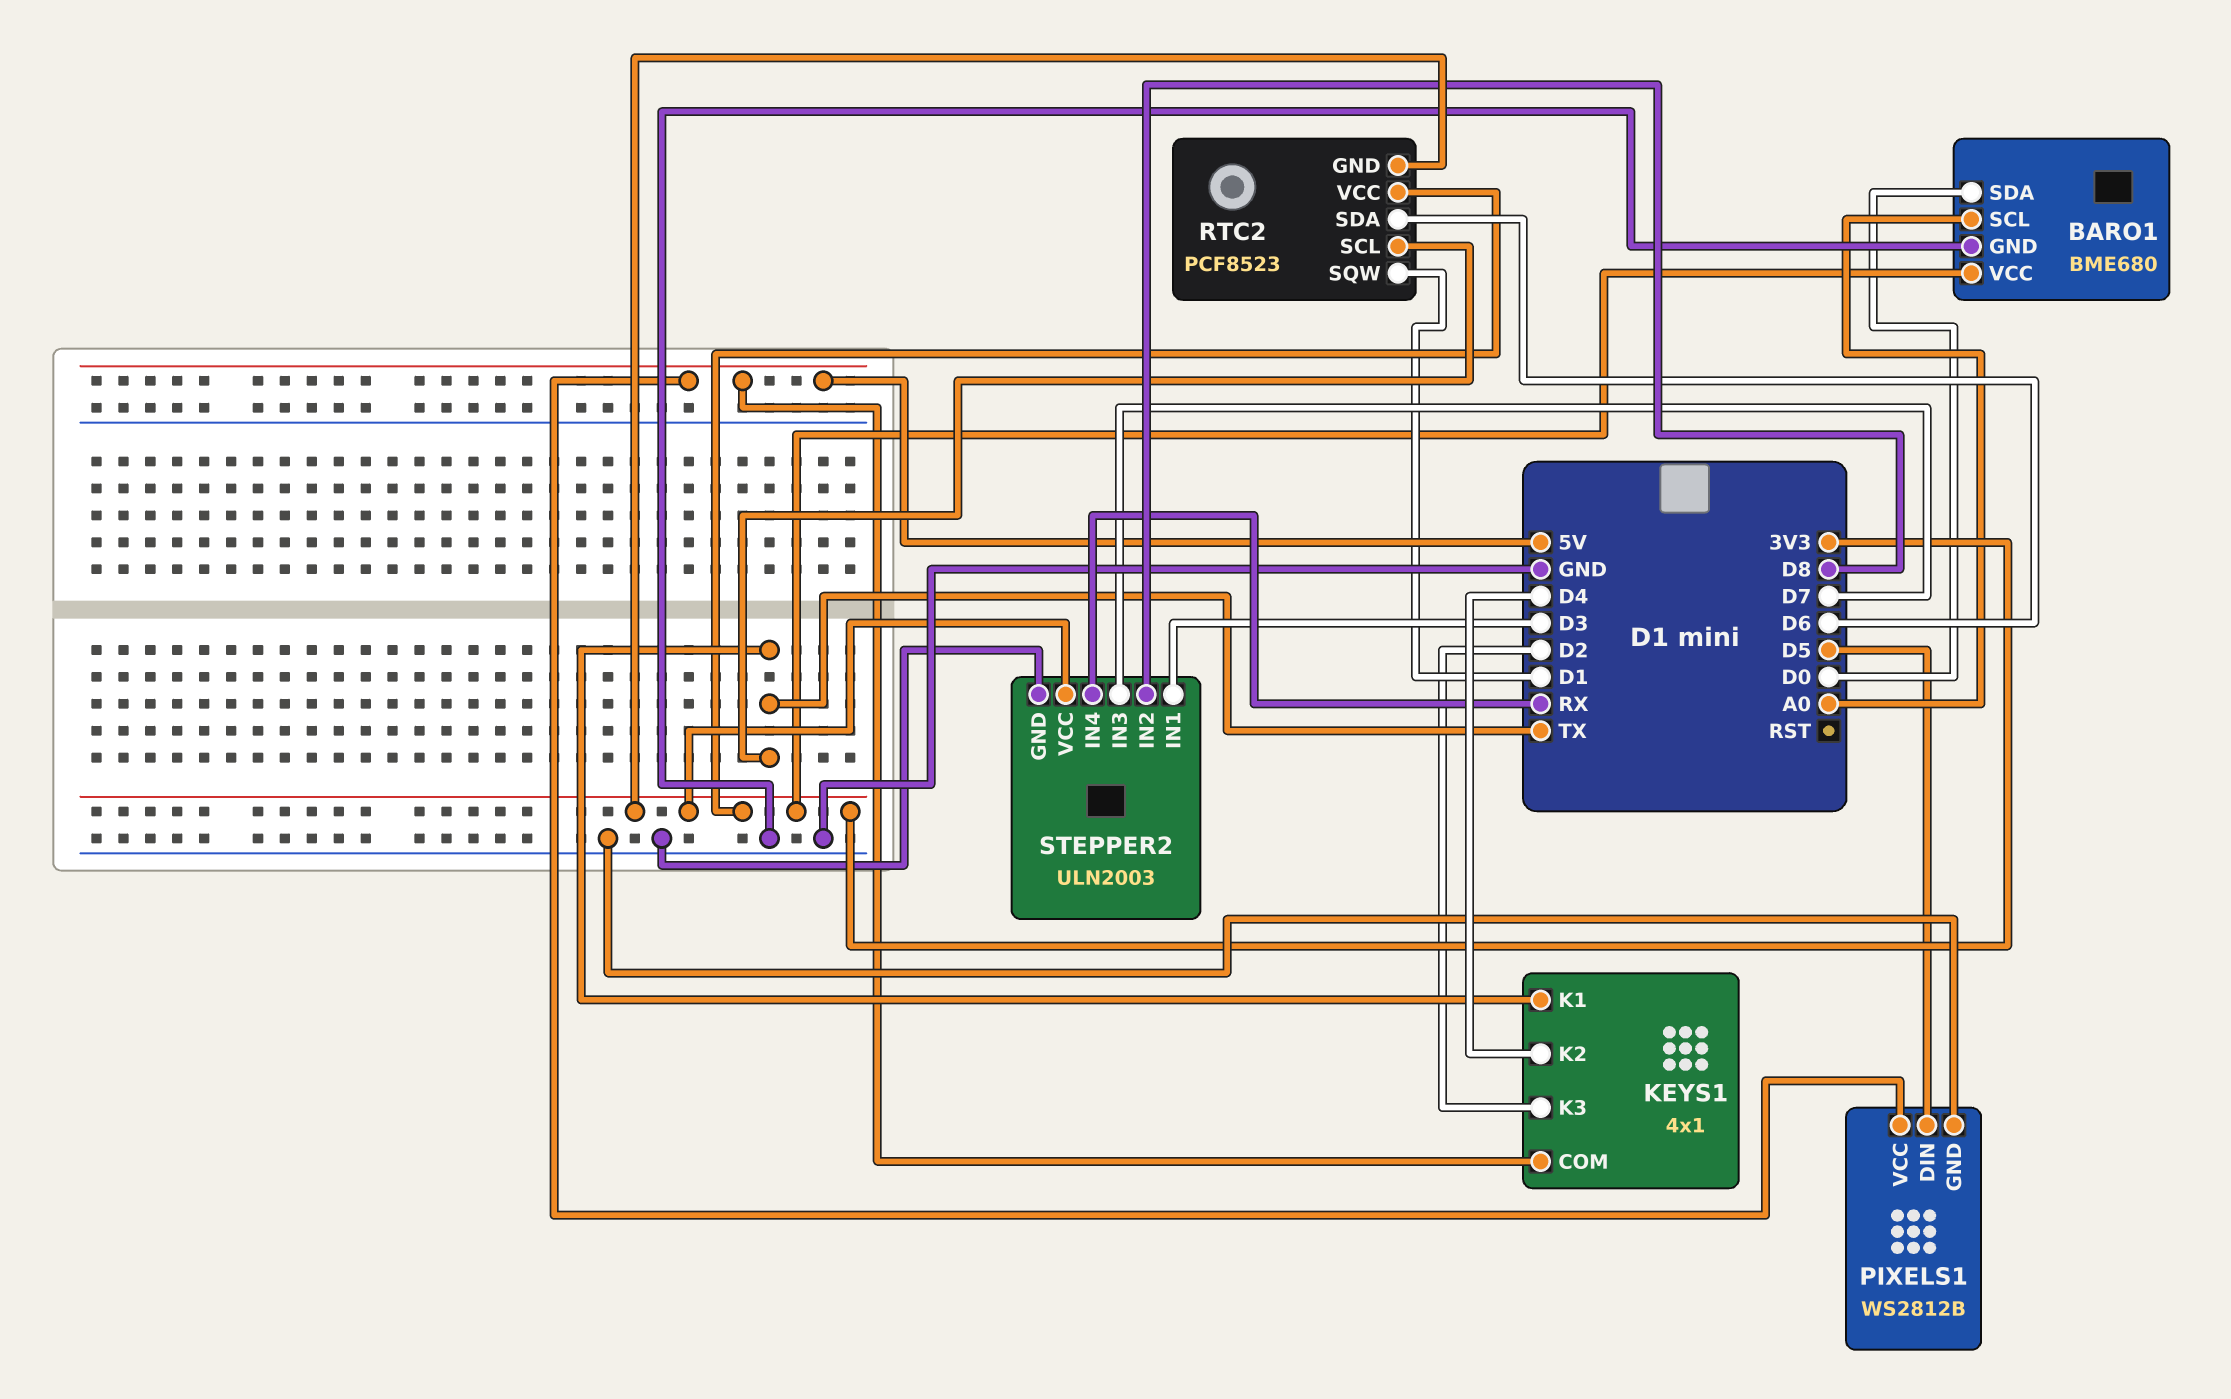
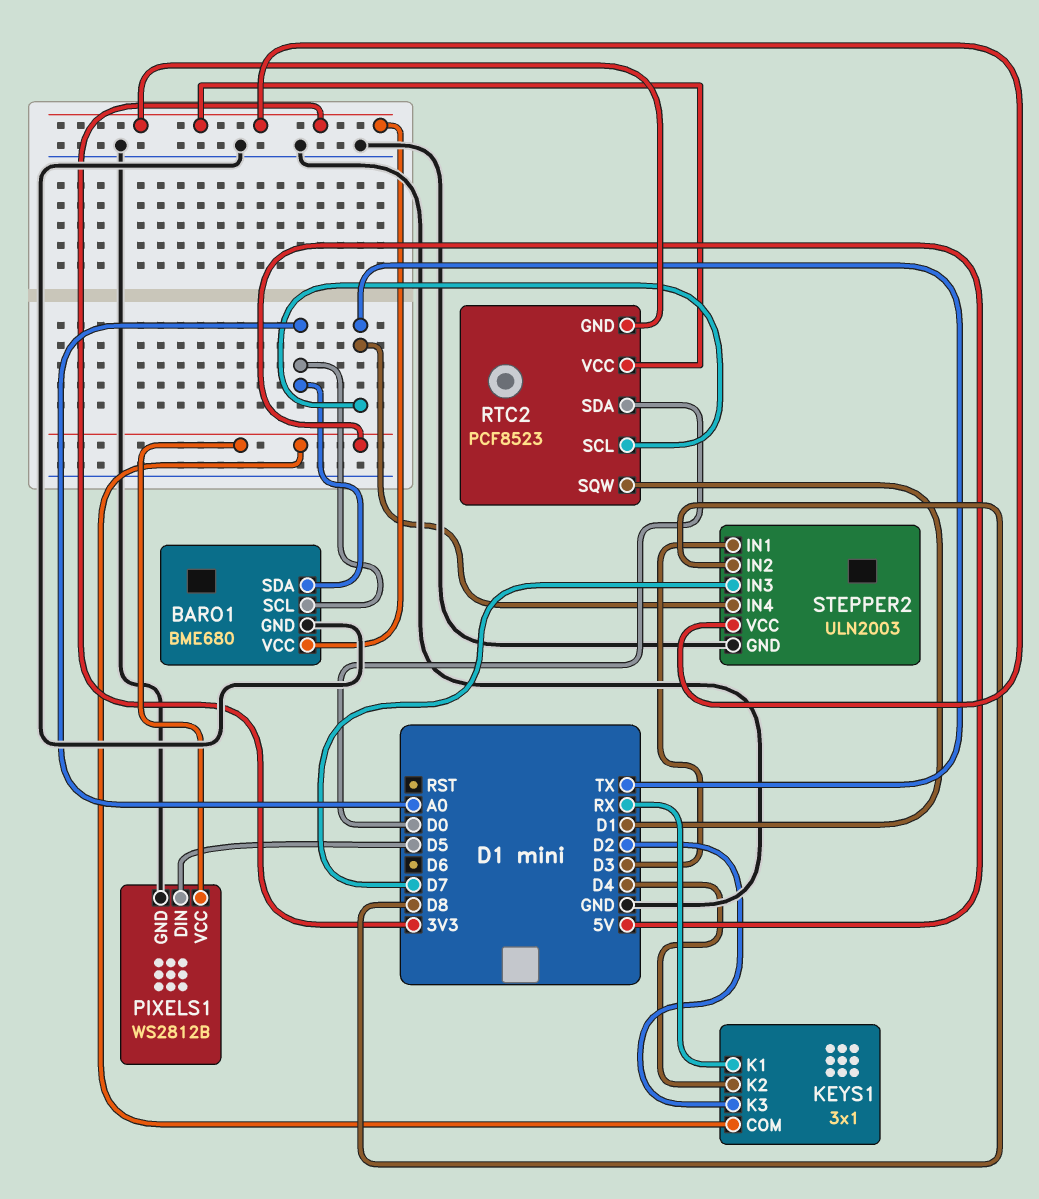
BARO1 pin SDA: D0 -> A0
KEYS1: 4x1 -> 3x1
KEYS1 pin K1: TX -> RX
RTC2 pin SDA: D6 -> D0
STEPPER2 pin IN4: RX -> TX

